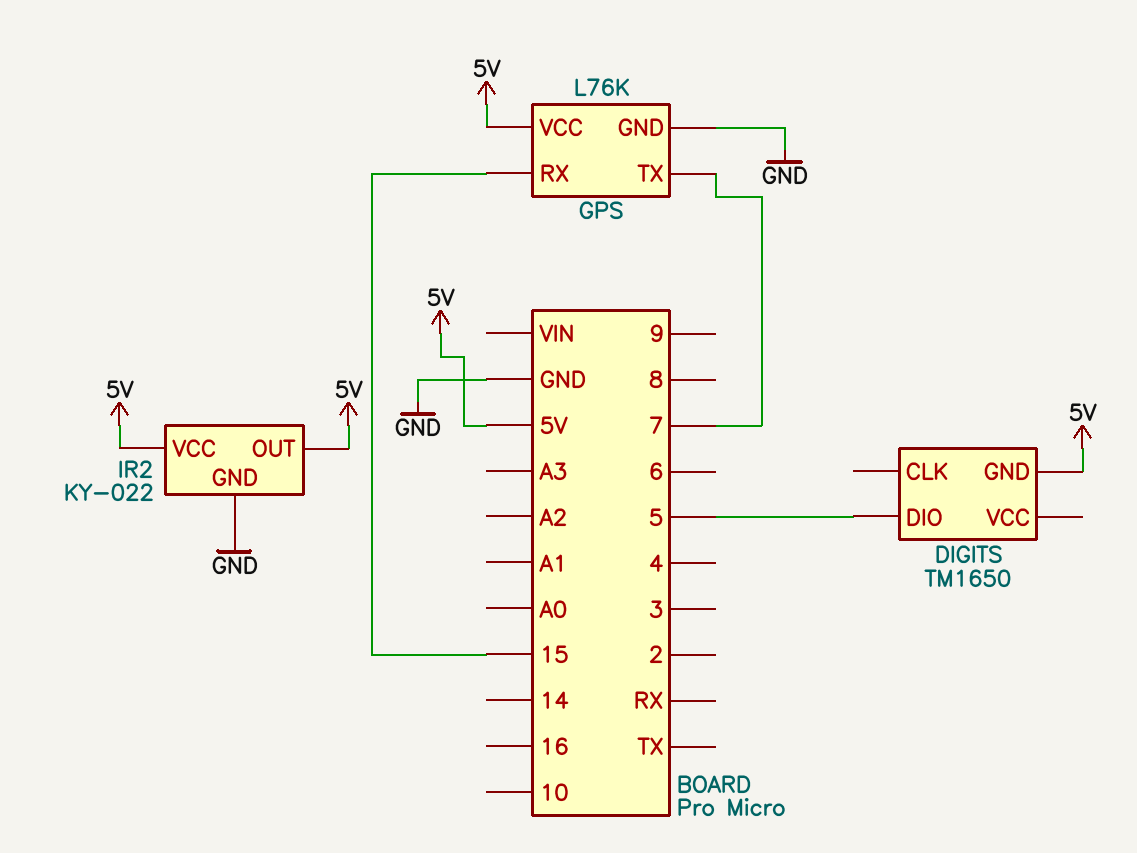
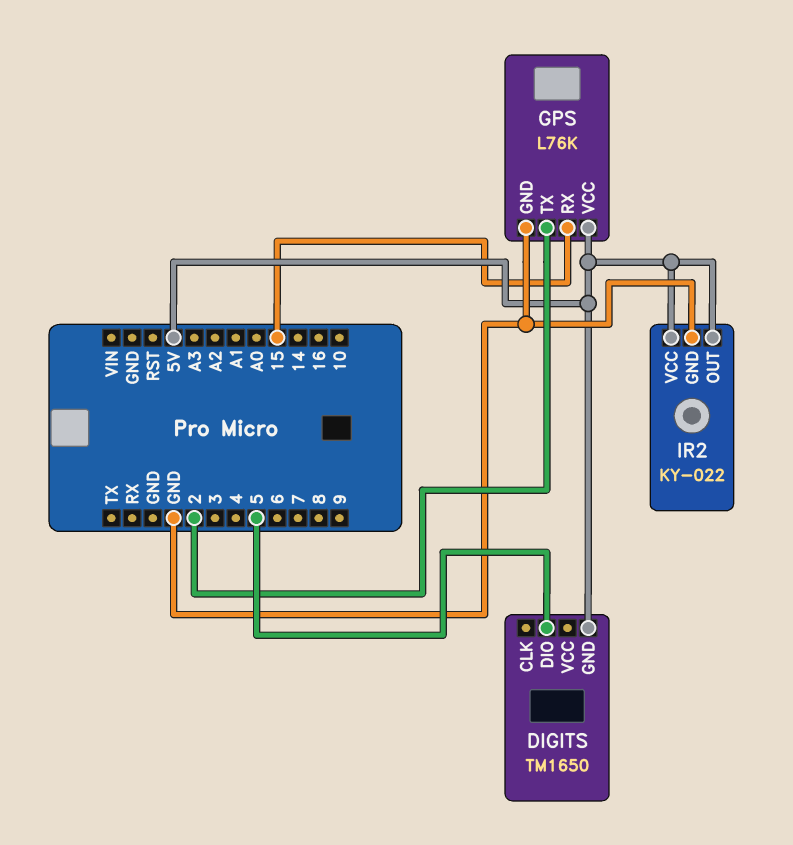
GPS pin TX: 7 -> 2

